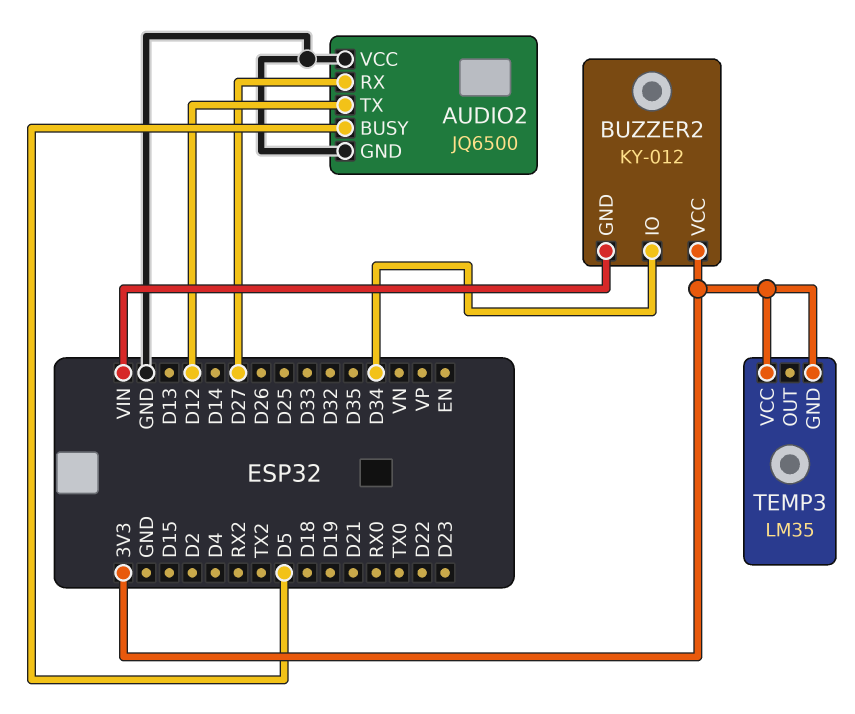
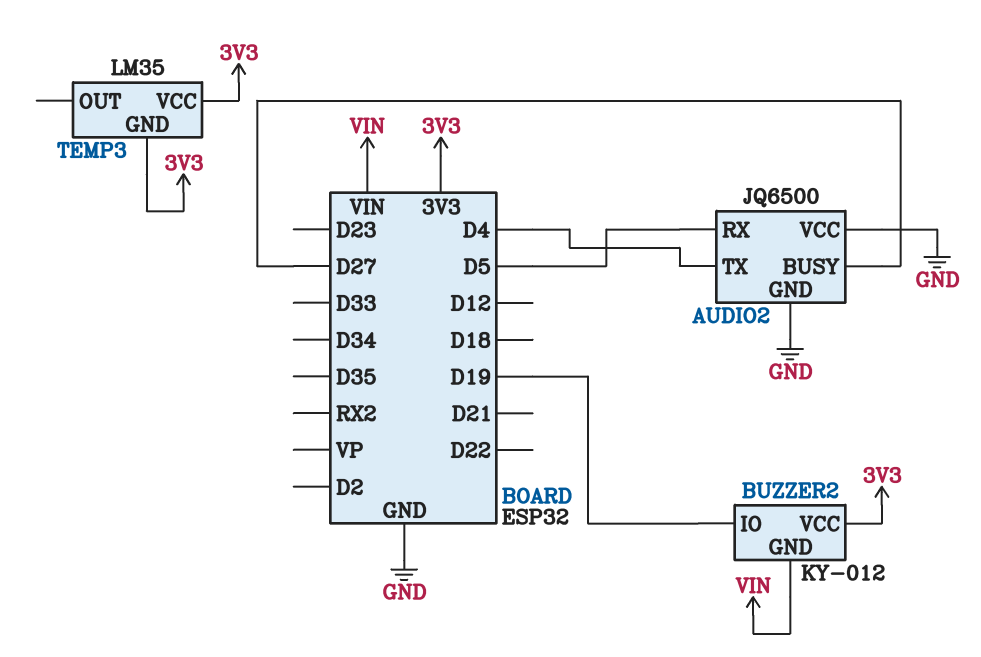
AUDIO2 pin BUSY: D5 -> D27
AUDIO2 pin RX: D27 -> D5
AUDIO2 pin TX: D12 -> D4
BUZZER2 pin IO: D34 -> D19

